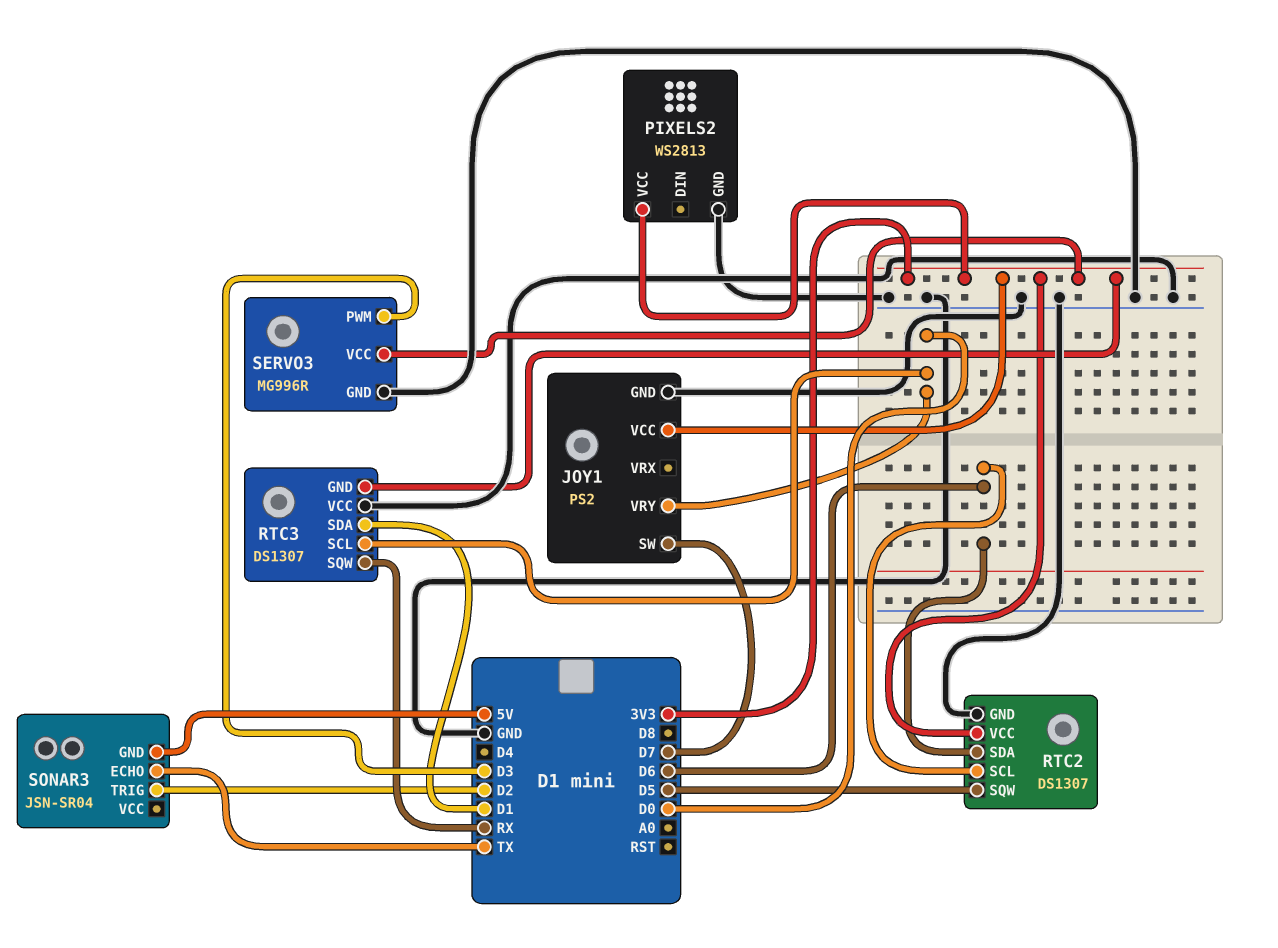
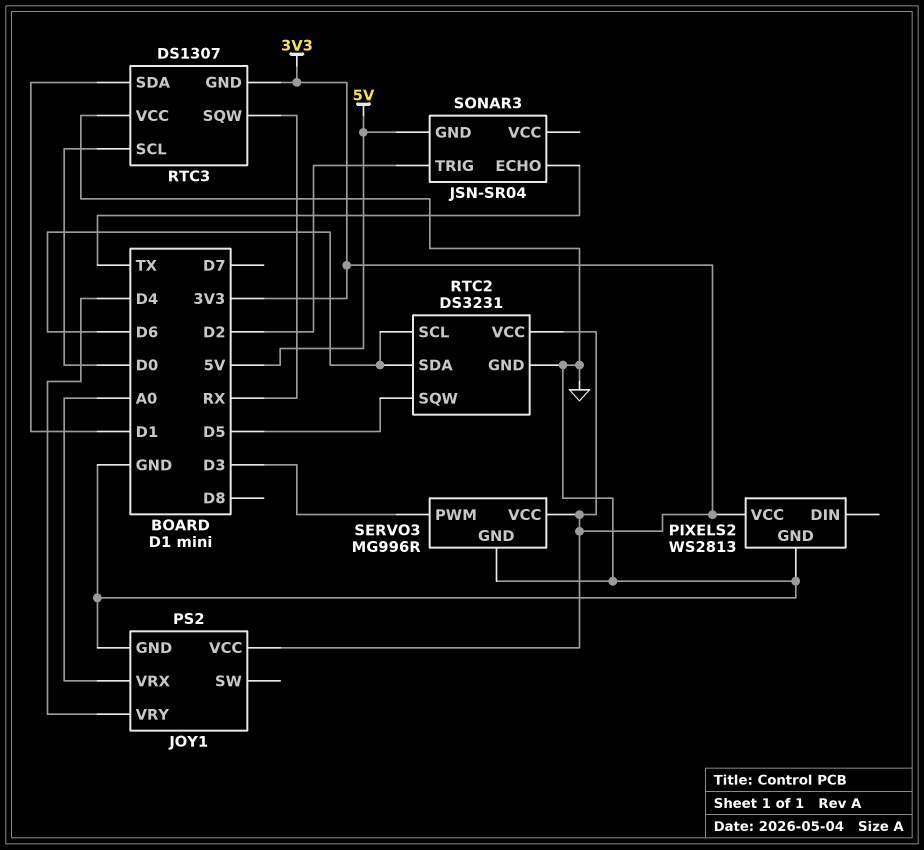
JOY1 pin SW: D7 -> none
JOY1 pin VRX: none -> A0
JOY1 pin VRY: D0 -> D4
RTC2: DS1307 -> DS3231

